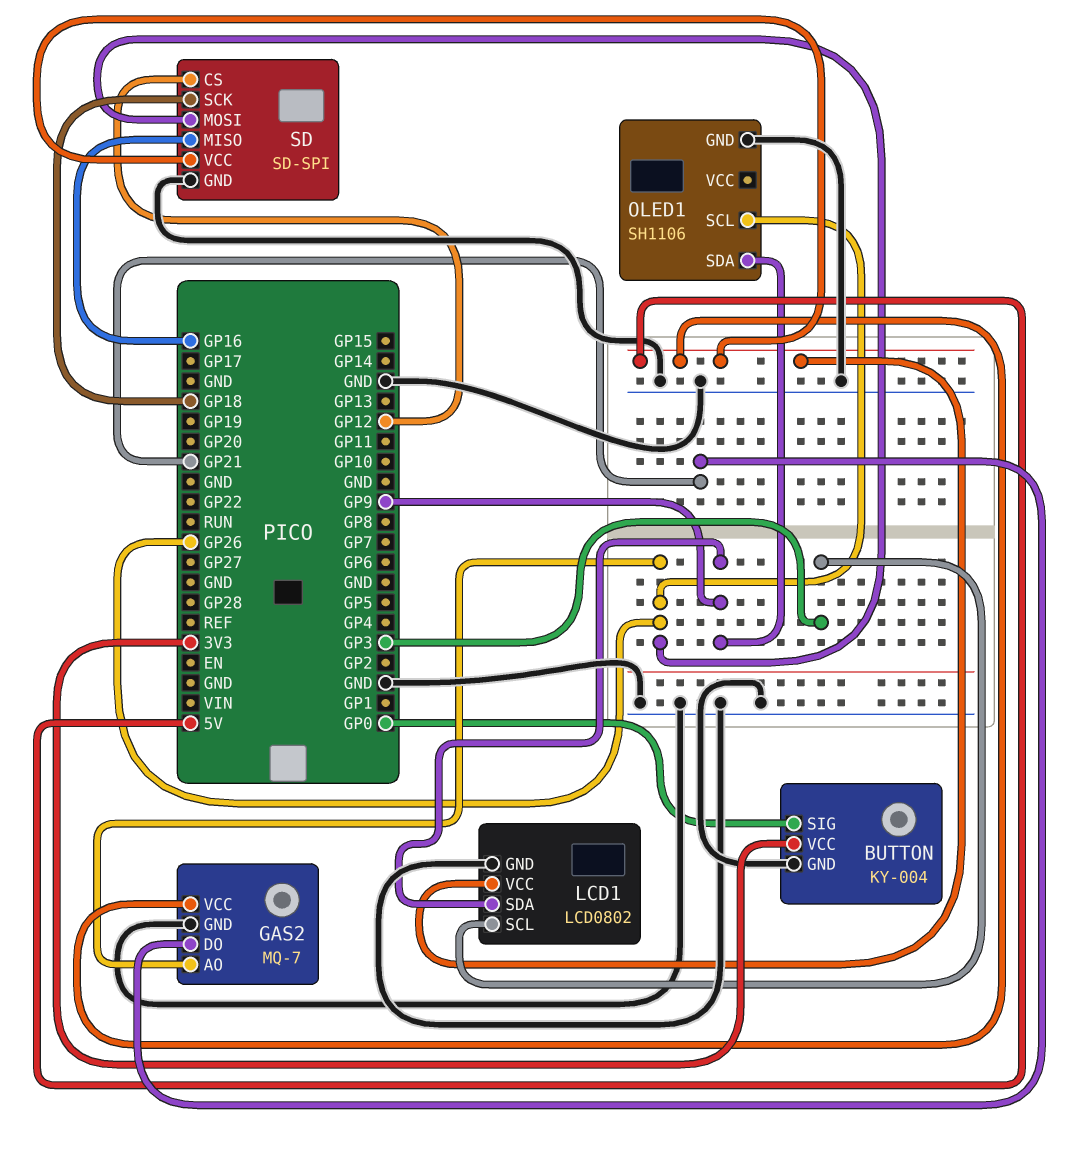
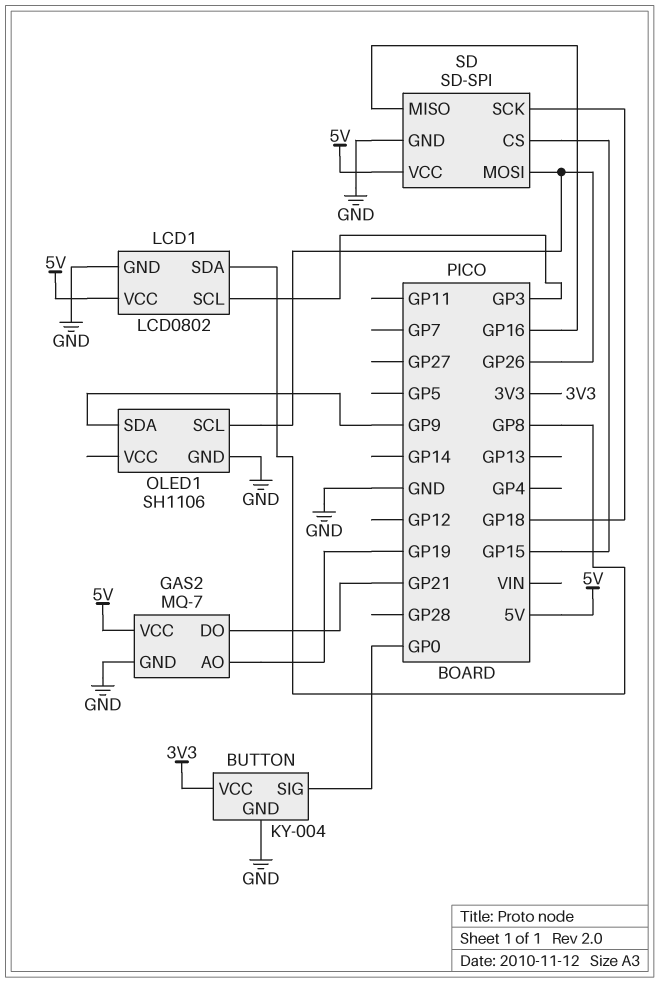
GAS2 pin AO: GP26 -> GP19
LCD1 pin SDA: GP9 -> GP8
SD pin CS: GP12 -> GP15

